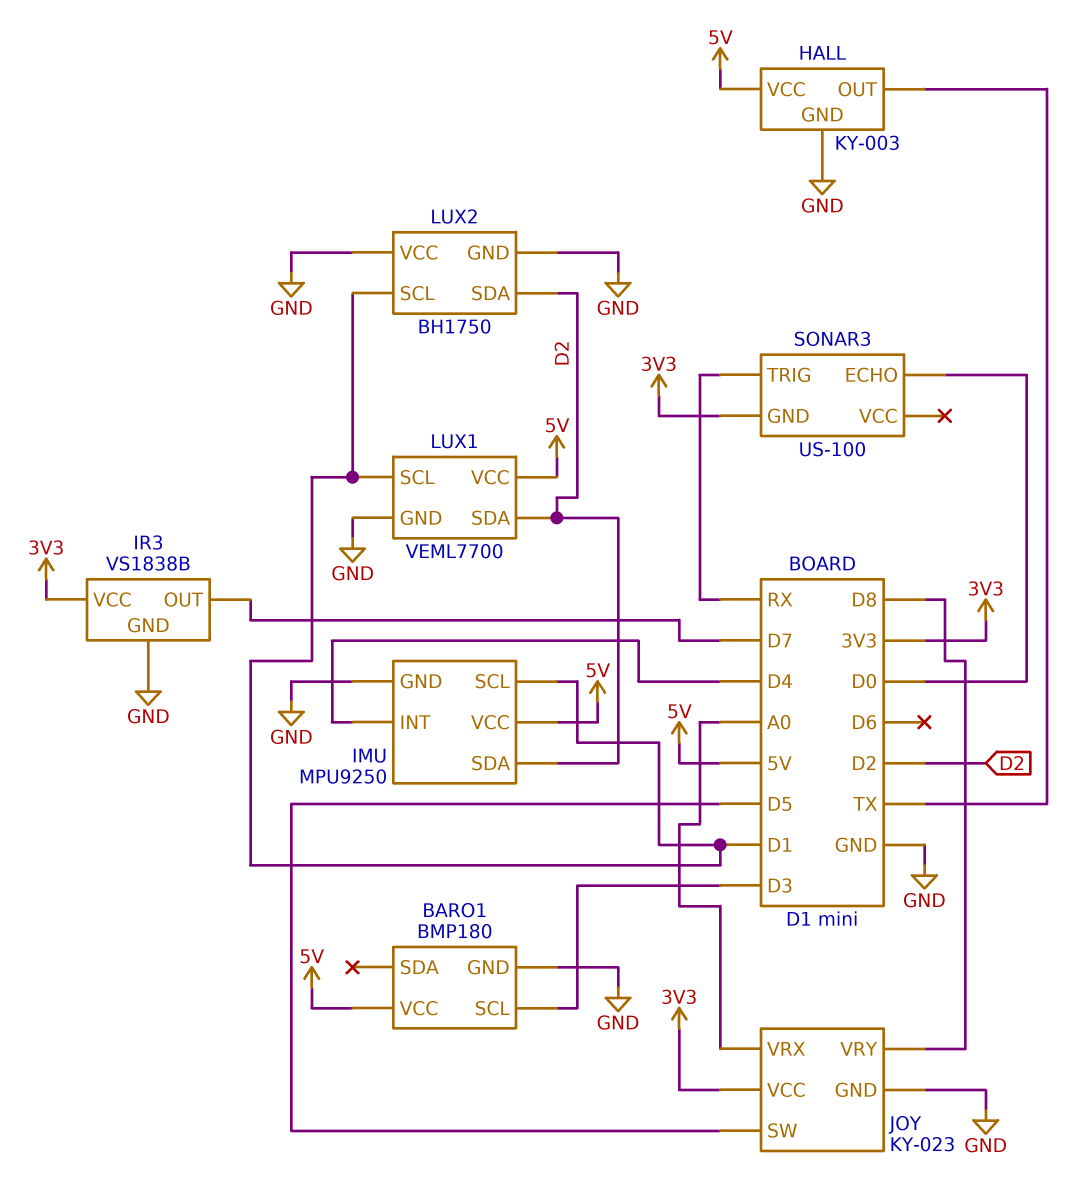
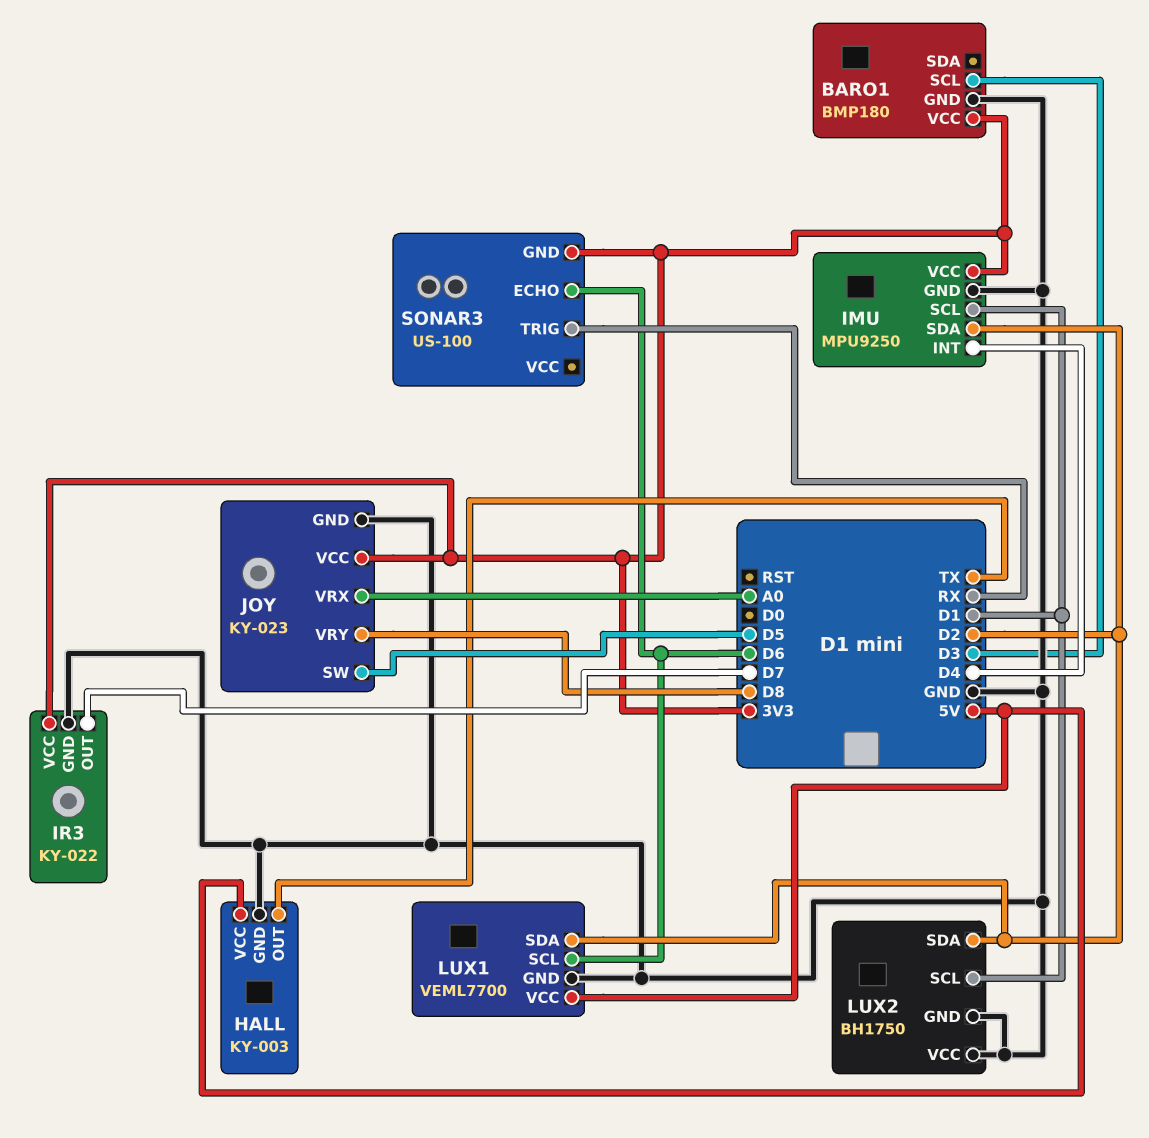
BARO1 pin VCC: 5V -> 3V3
IMU pin VCC: 5V -> 3V3
IR3: VS1838B -> KY-022
LUX1 pin SCL: D1 -> D6
SONAR3 pin ECHO: D0 -> D6

